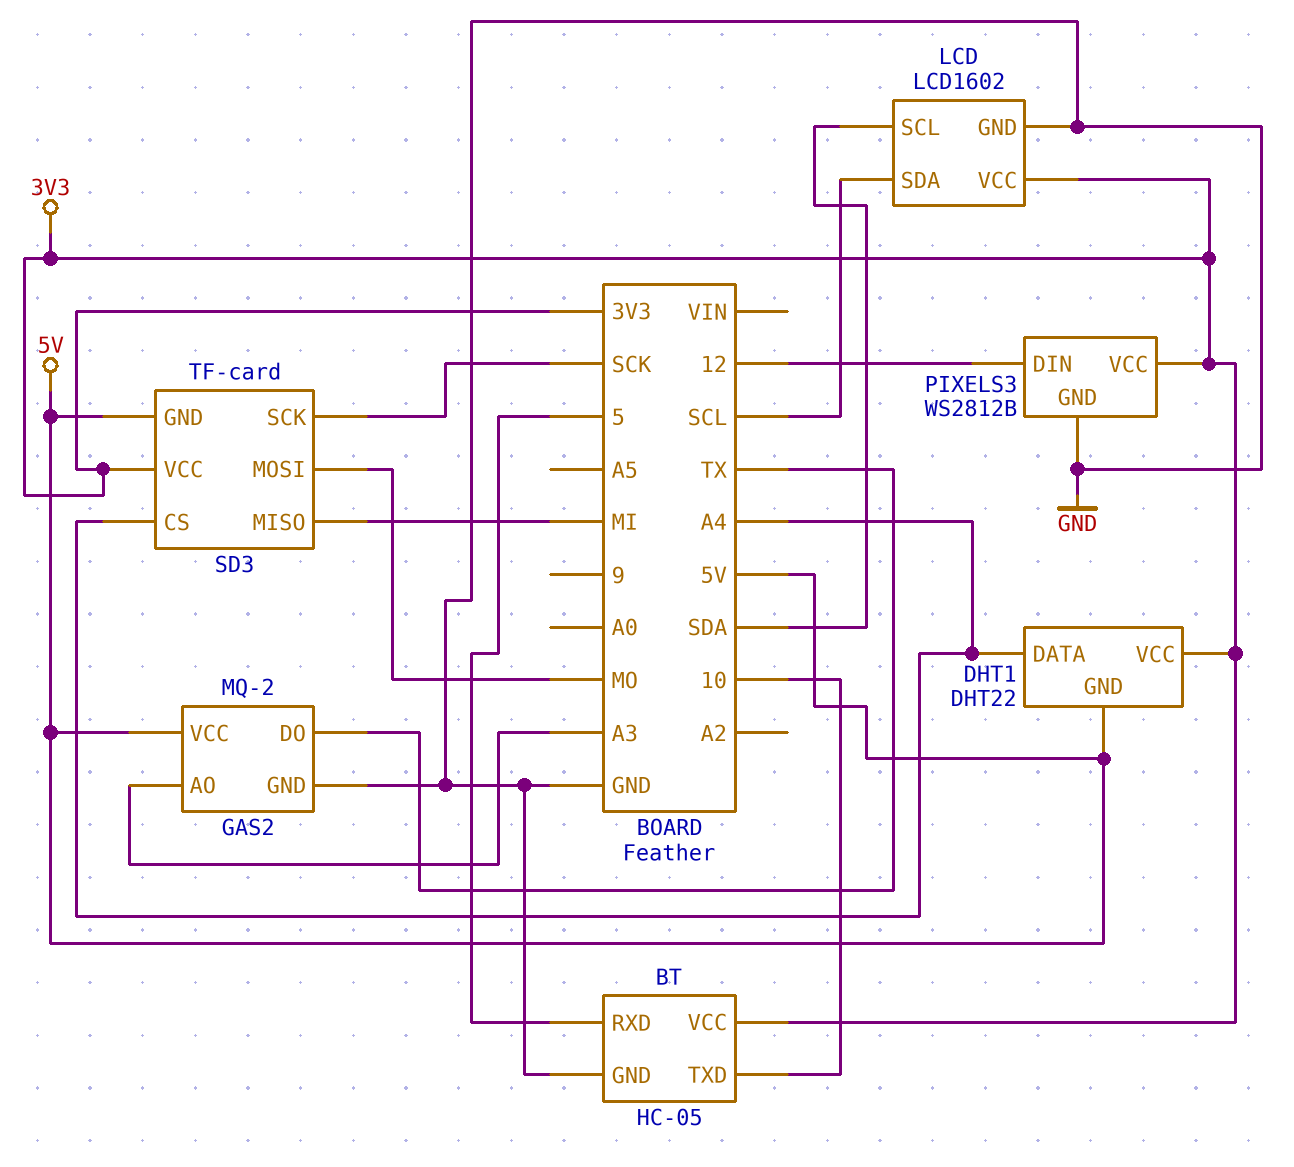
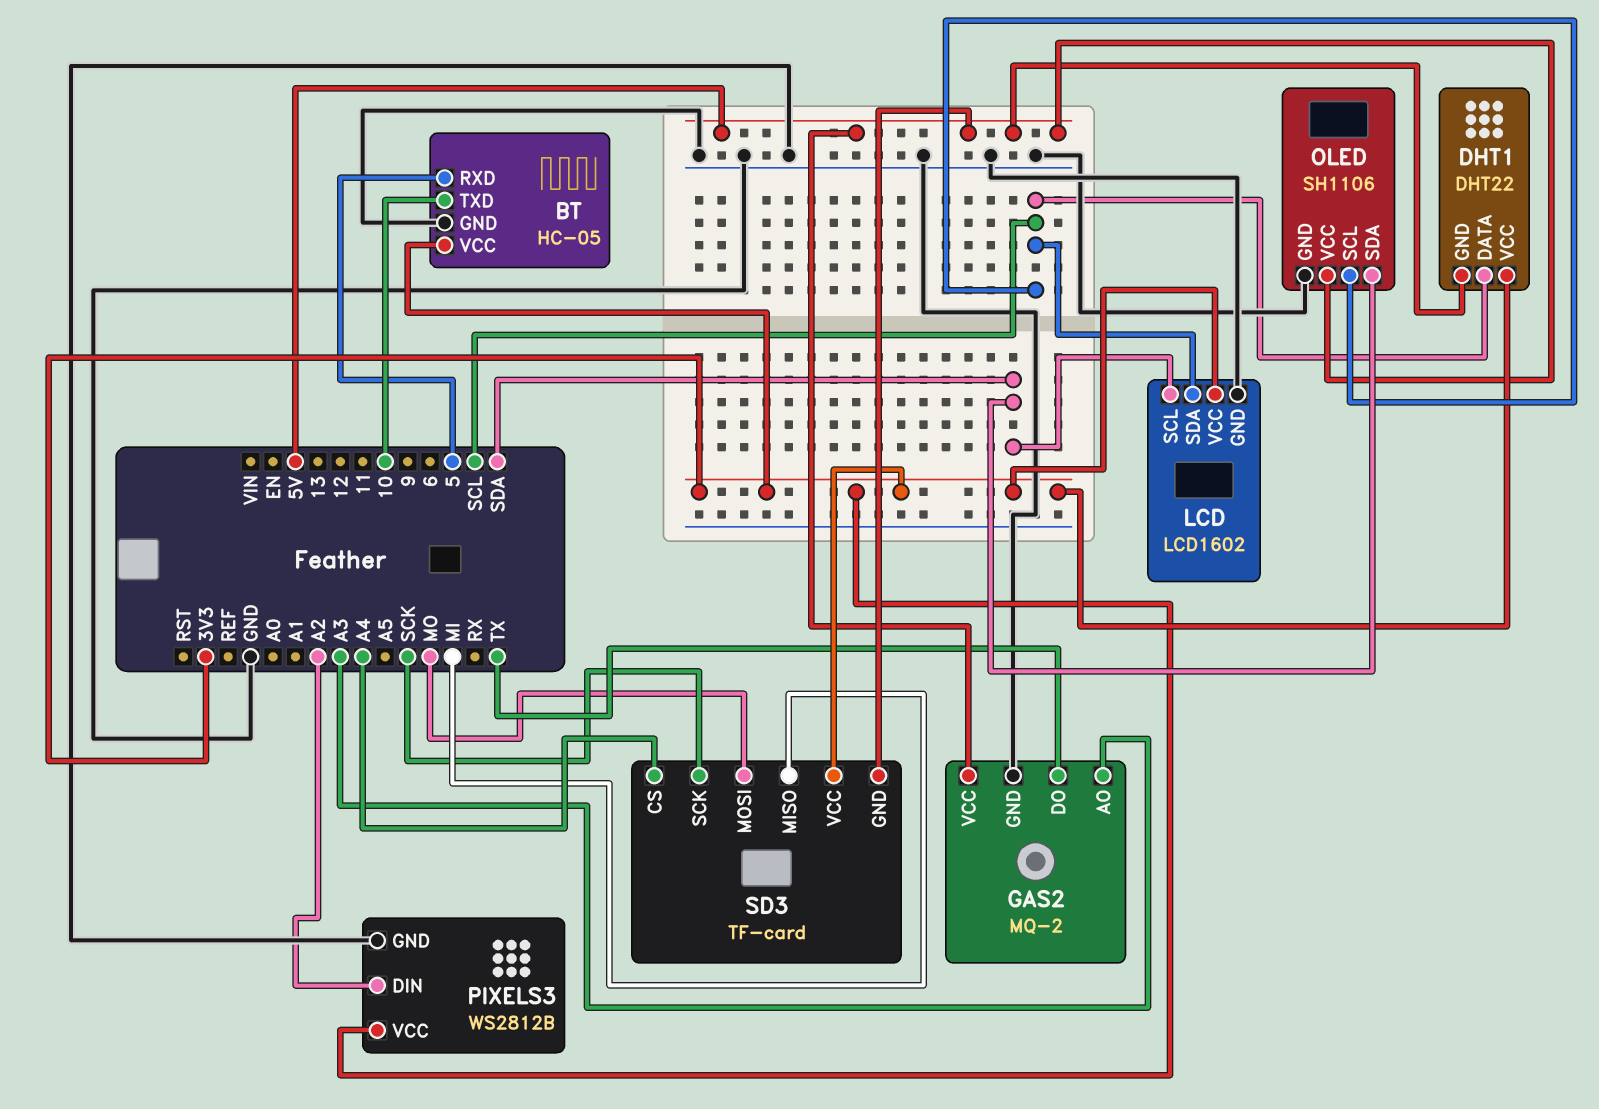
DHT1 pin DATA: A4 -> SCL
OLED: none -> SH1106
OLED pin GND: none -> GND
OLED pin SCL: none -> SCL
OLED pin SDA: none -> SDA
OLED pin VCC: none -> 5V
PIXELS3 pin DIN: 12 -> A2

